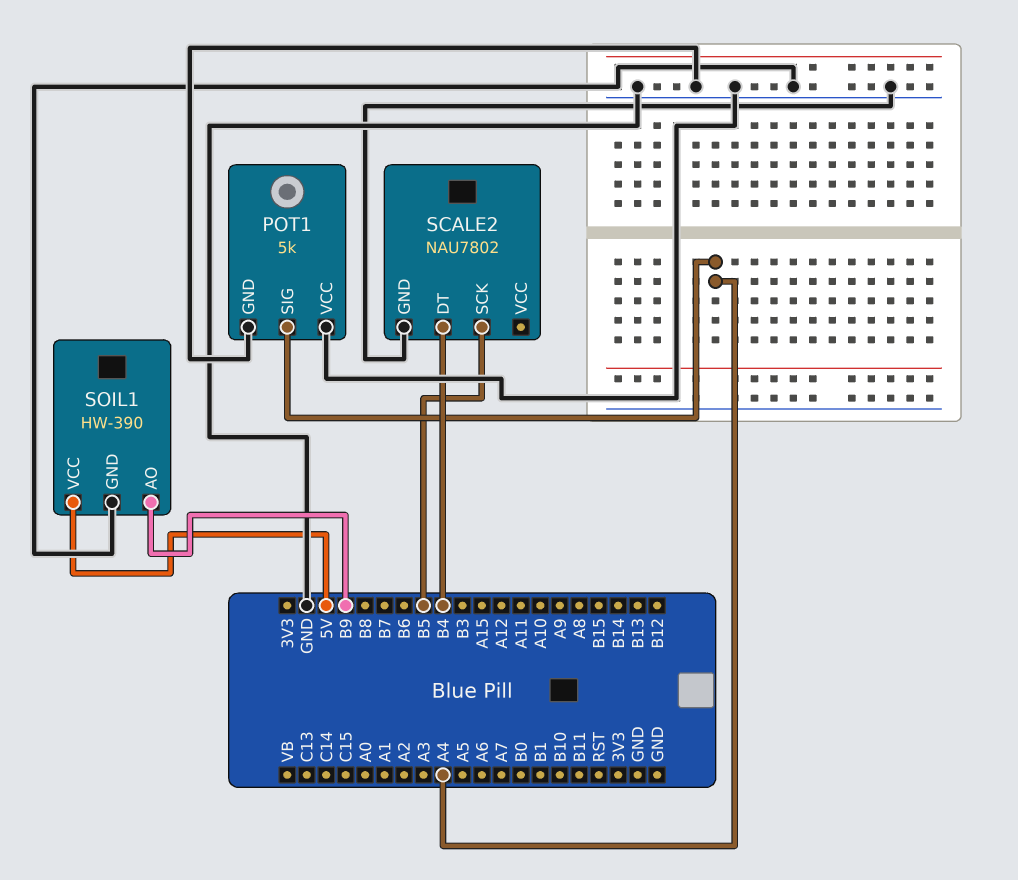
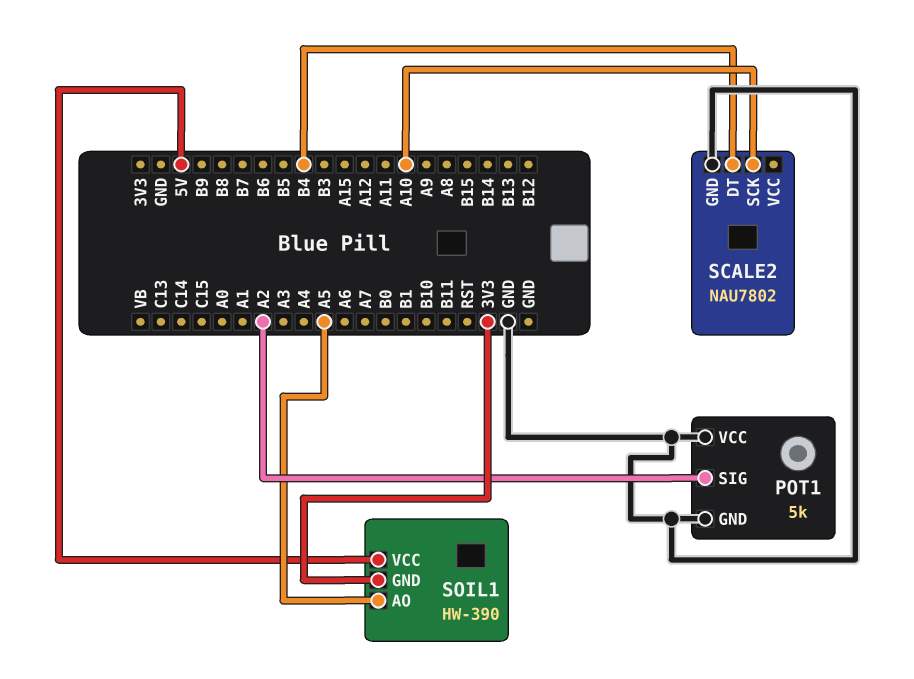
POT1 pin SIG: A4 -> A2
SCALE2 pin SCK: B5 -> A10
SOIL1 pin AO: B9 -> A5
SOIL1 pin GND: GND -> 3V3

